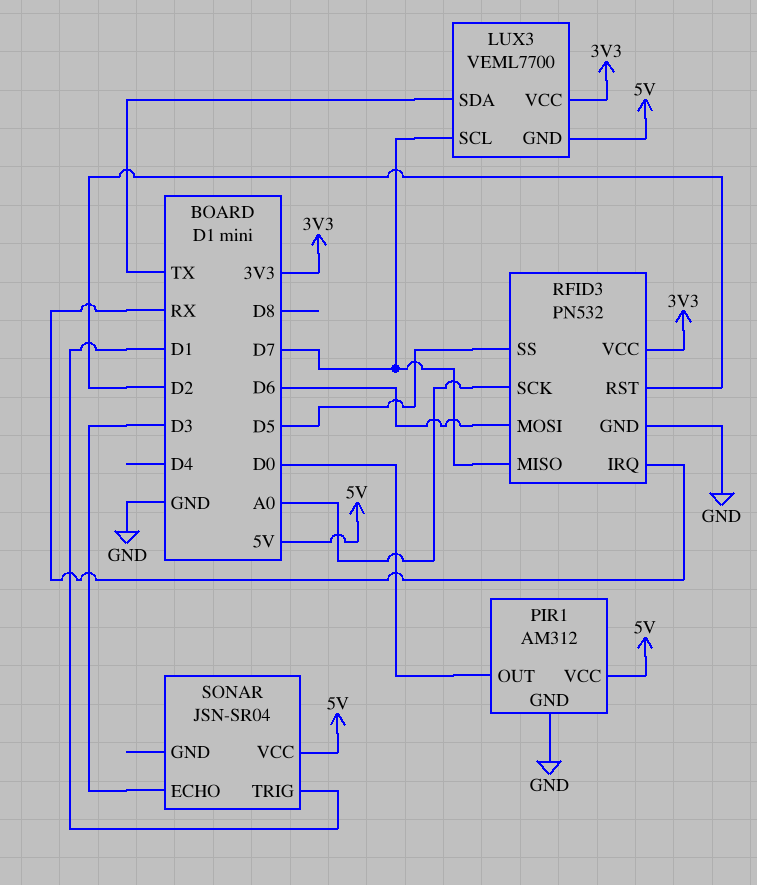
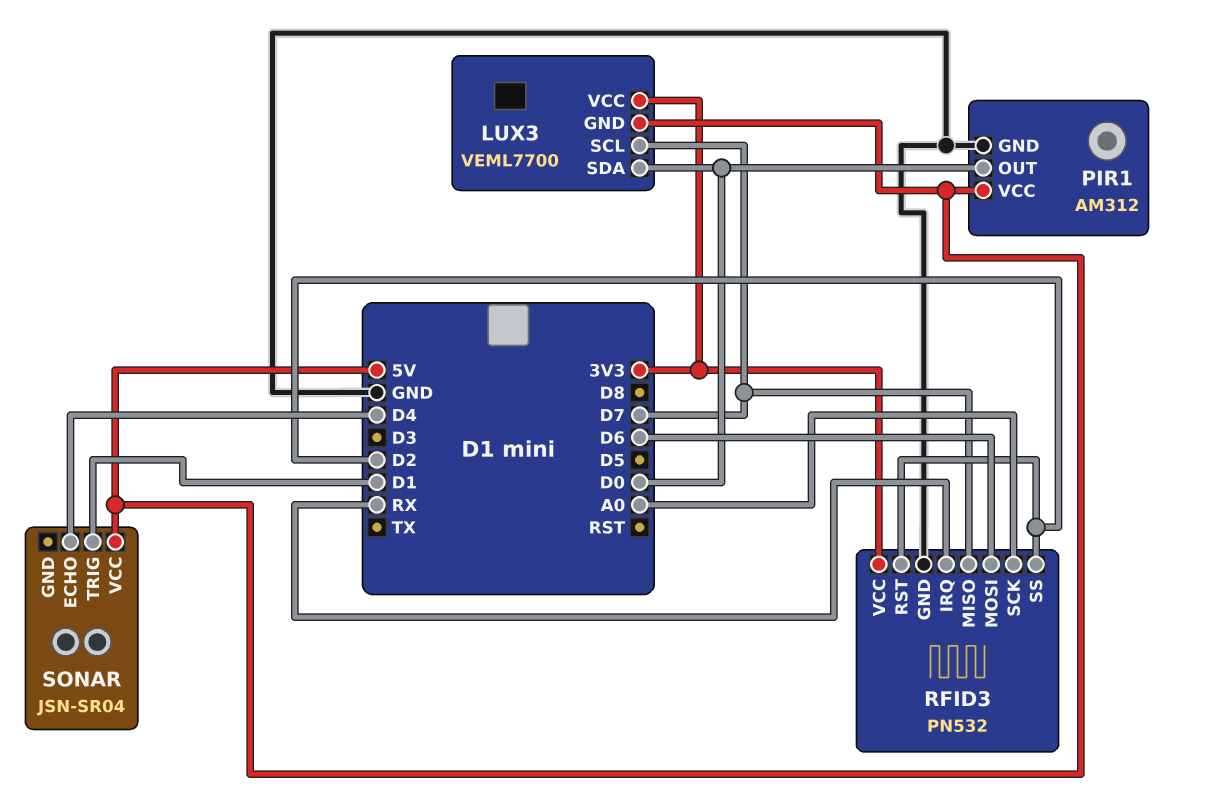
LUX3 pin SDA: TX -> D0
RFID3 pin SS: D5 -> D2
SONAR pin ECHO: D3 -> D4

